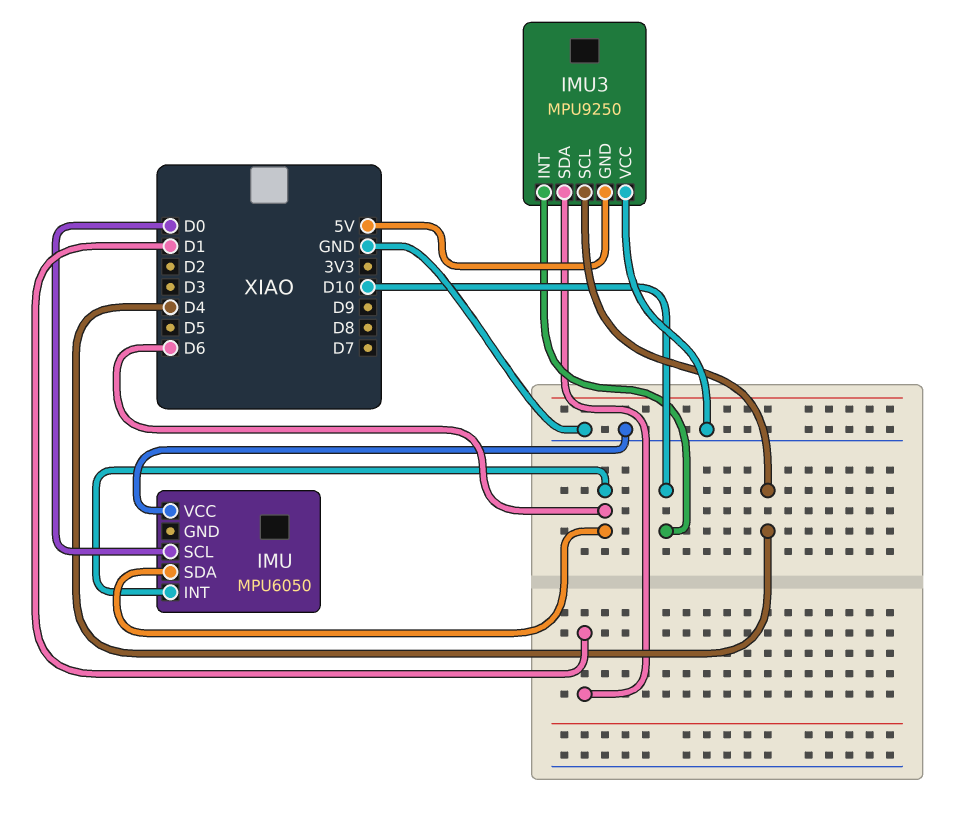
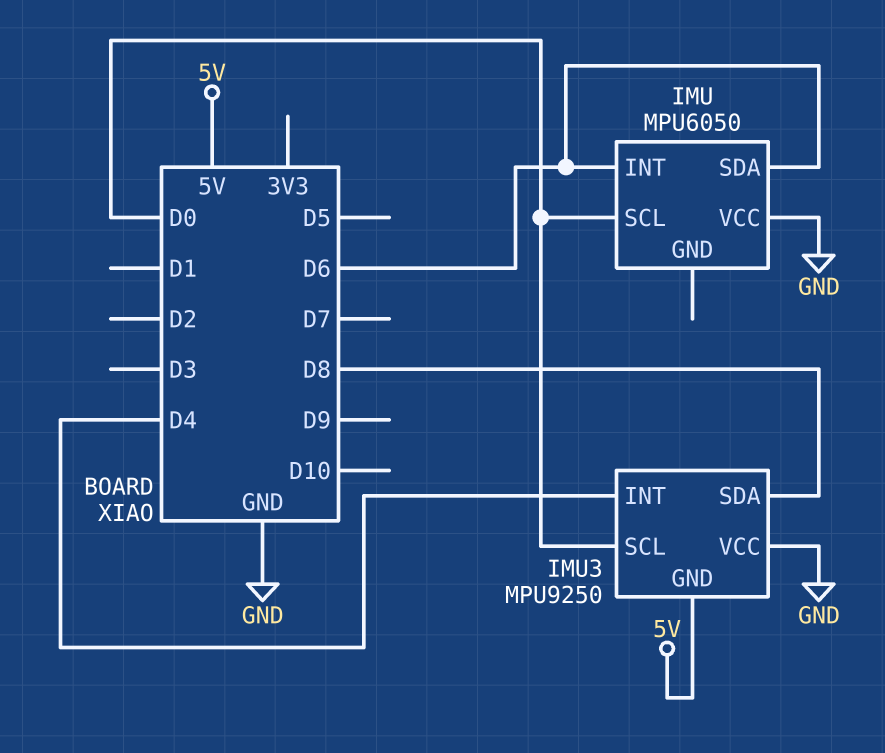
IMU3 pin INT: D10 -> D4
IMU3 pin SCL: D4 -> D0
IMU3 pin SDA: D1 -> D8

